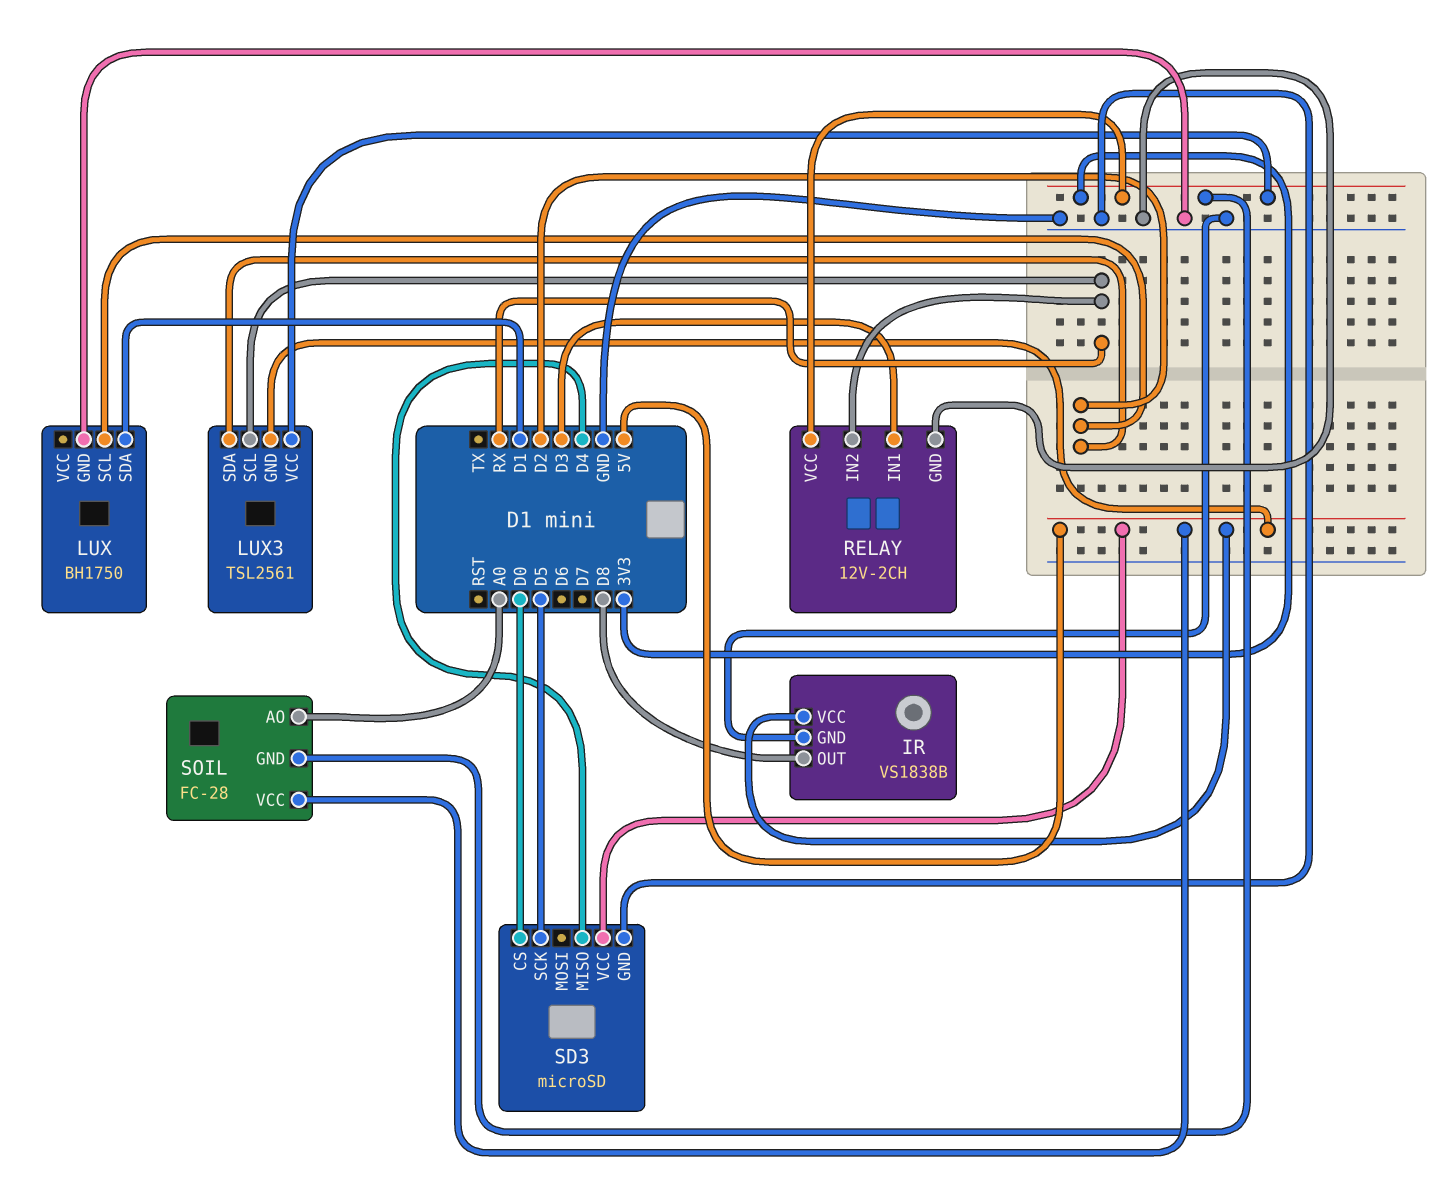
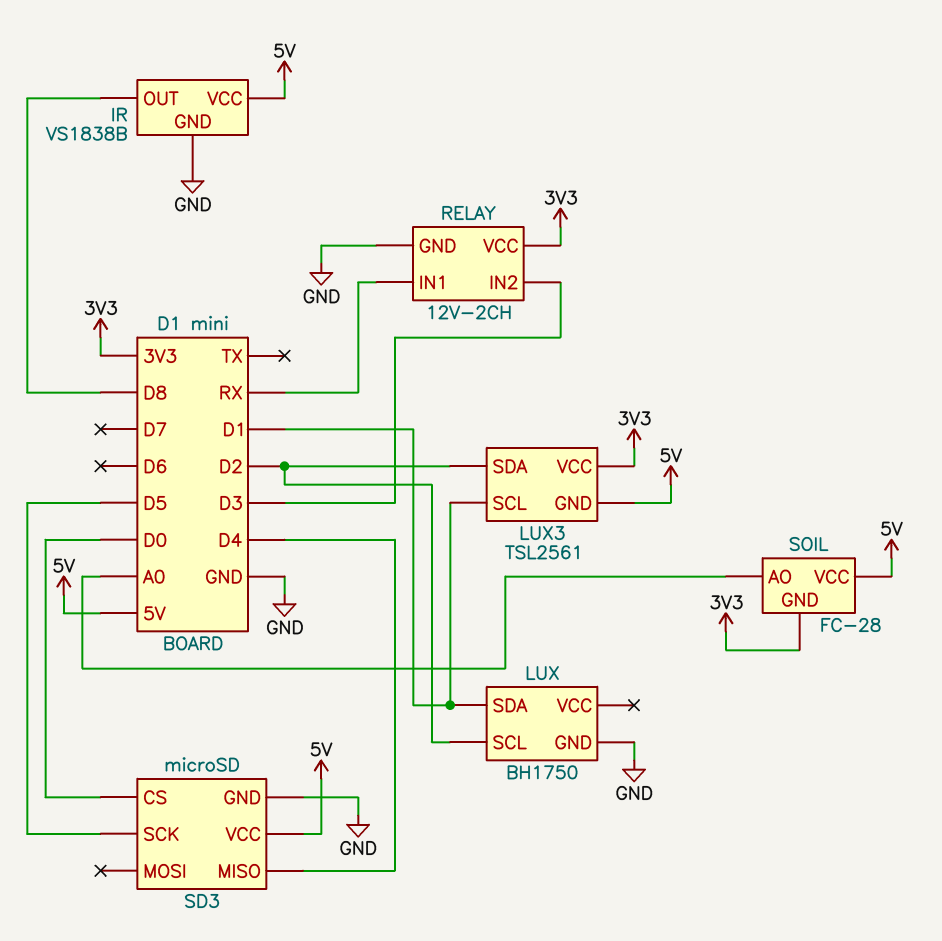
LUX3 pin SCL: RX -> D1
RELAY pin IN1: D3 -> RX
RELAY pin IN2: RX -> D3

